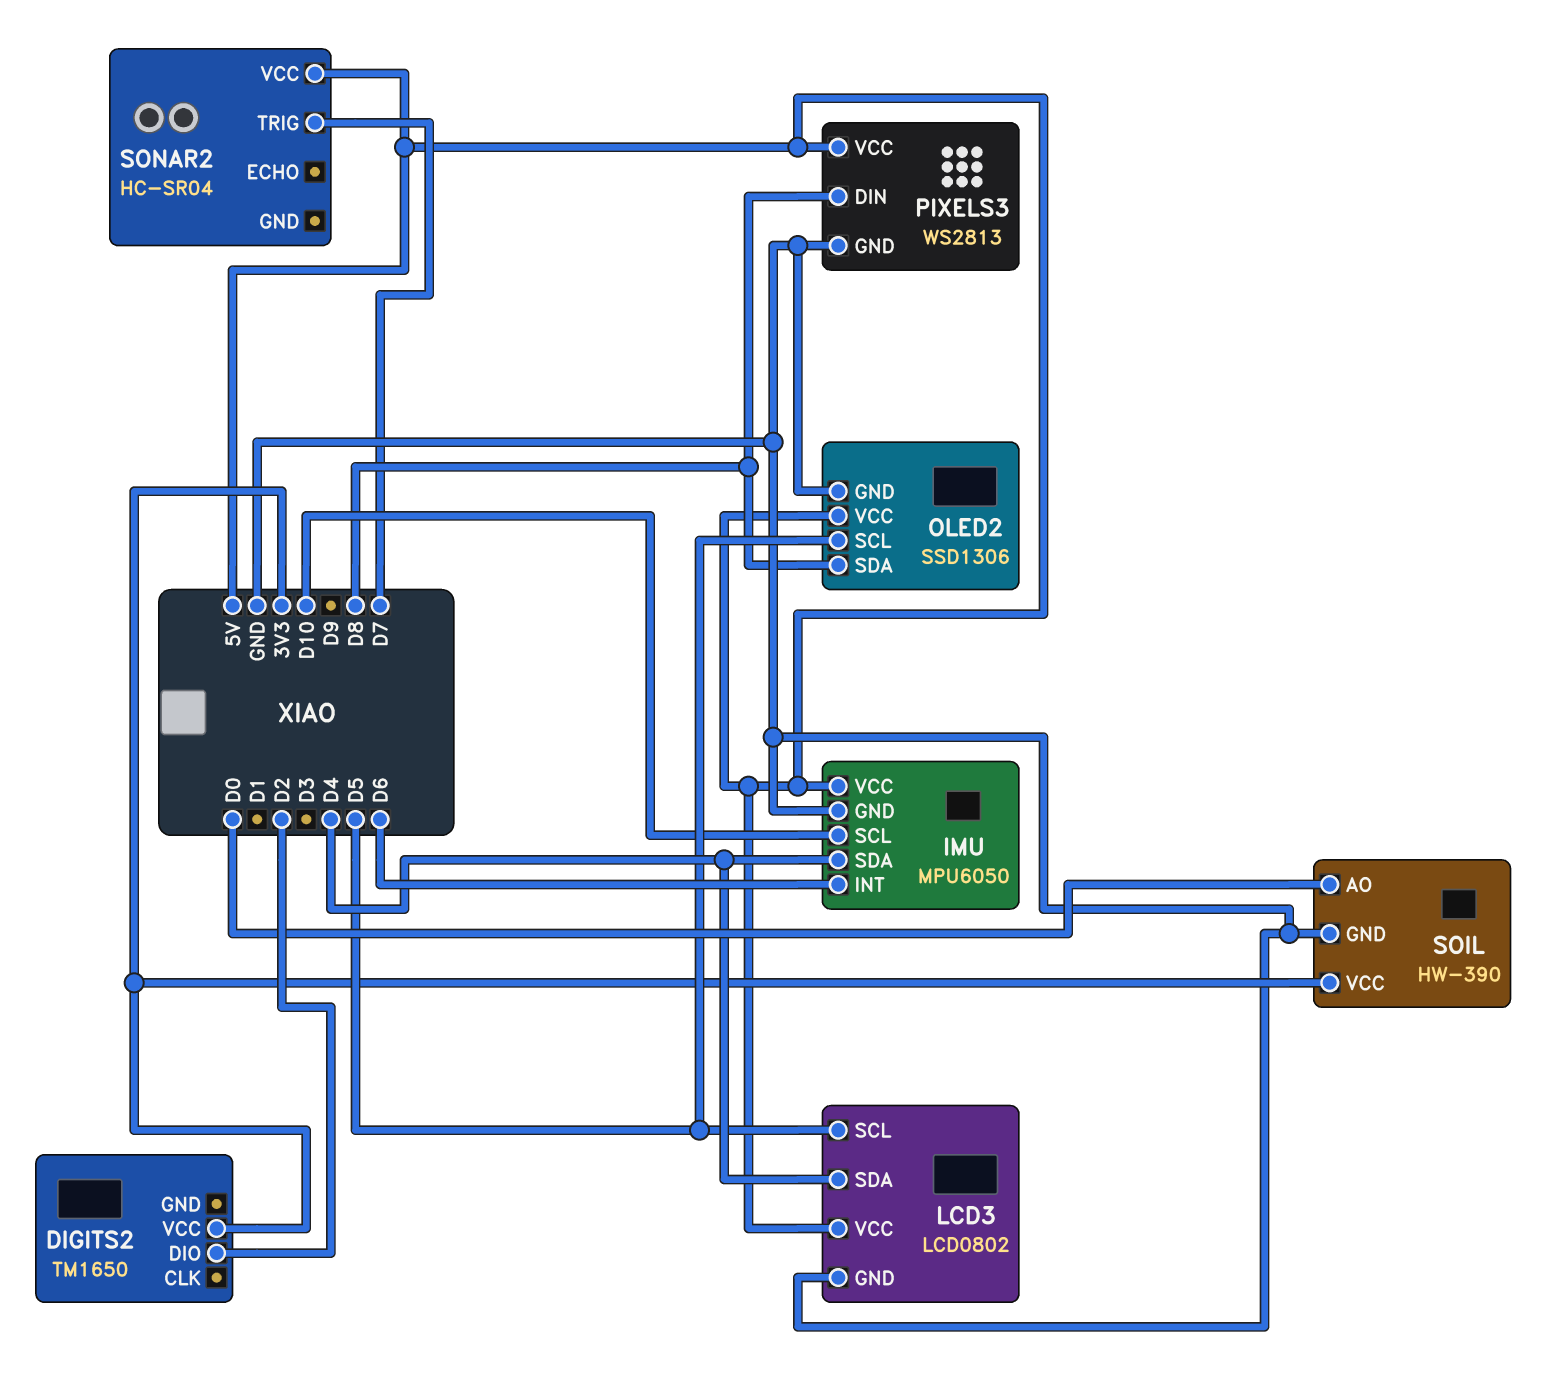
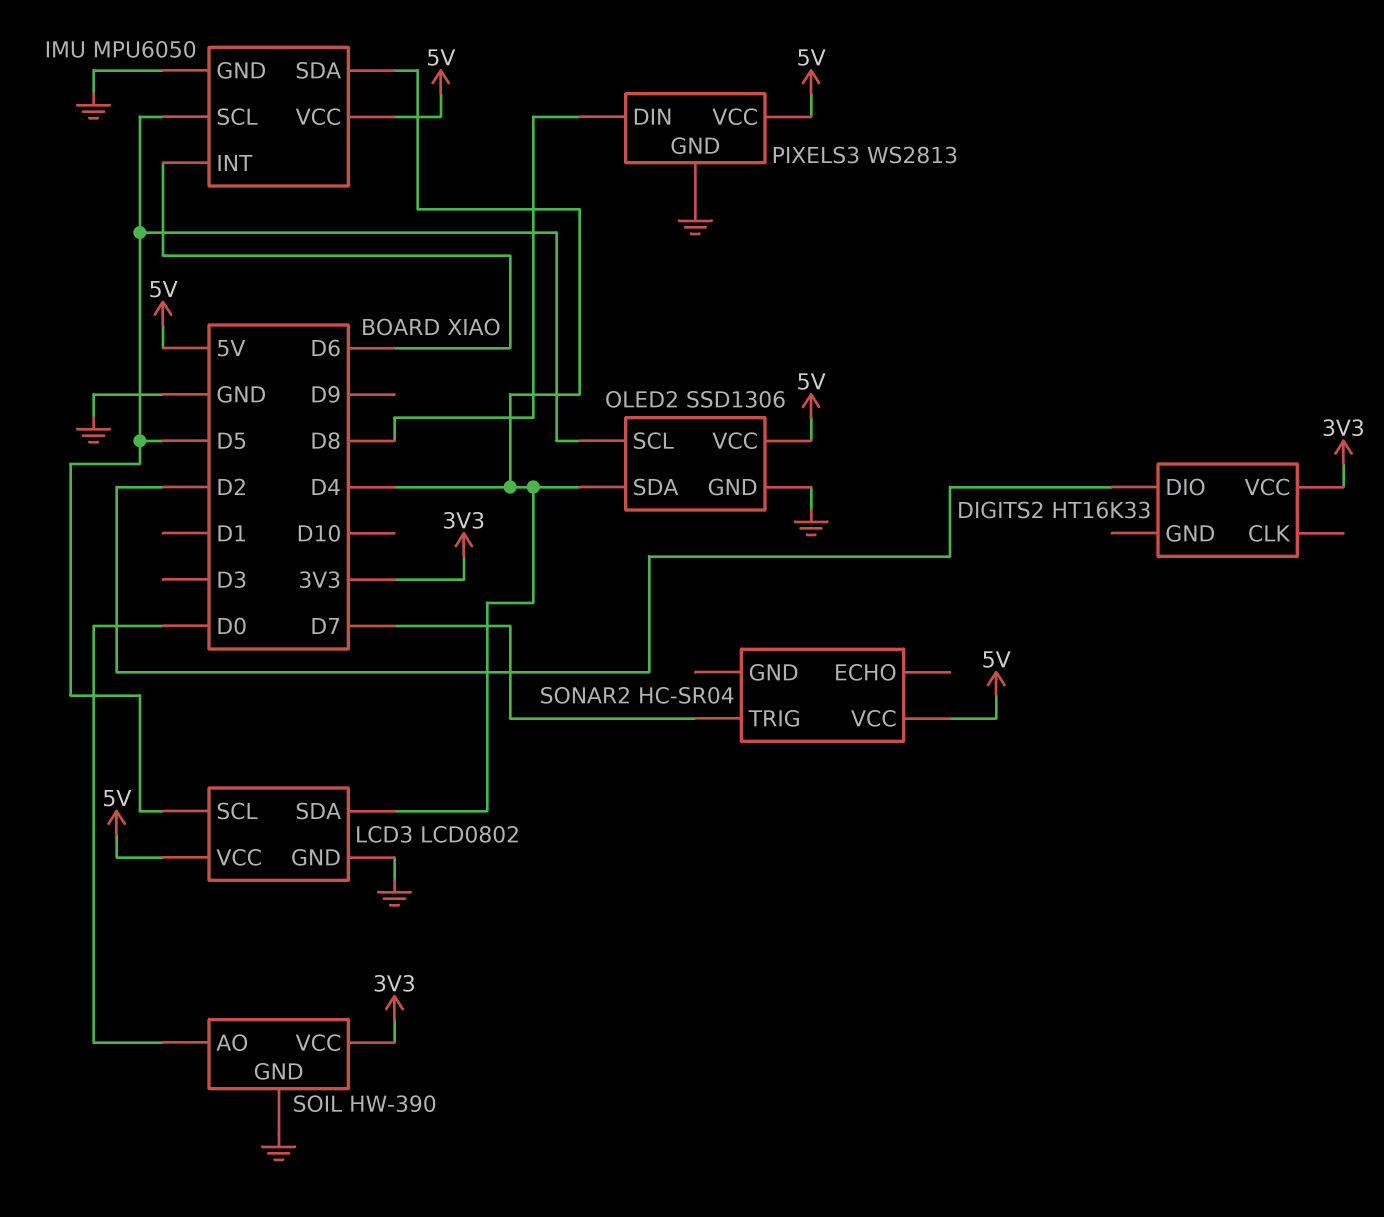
DIGITS2: TM1650 -> HT16K33
IMU pin SCL: D10 -> D5
OLED2 pin SDA: D8 -> D4

